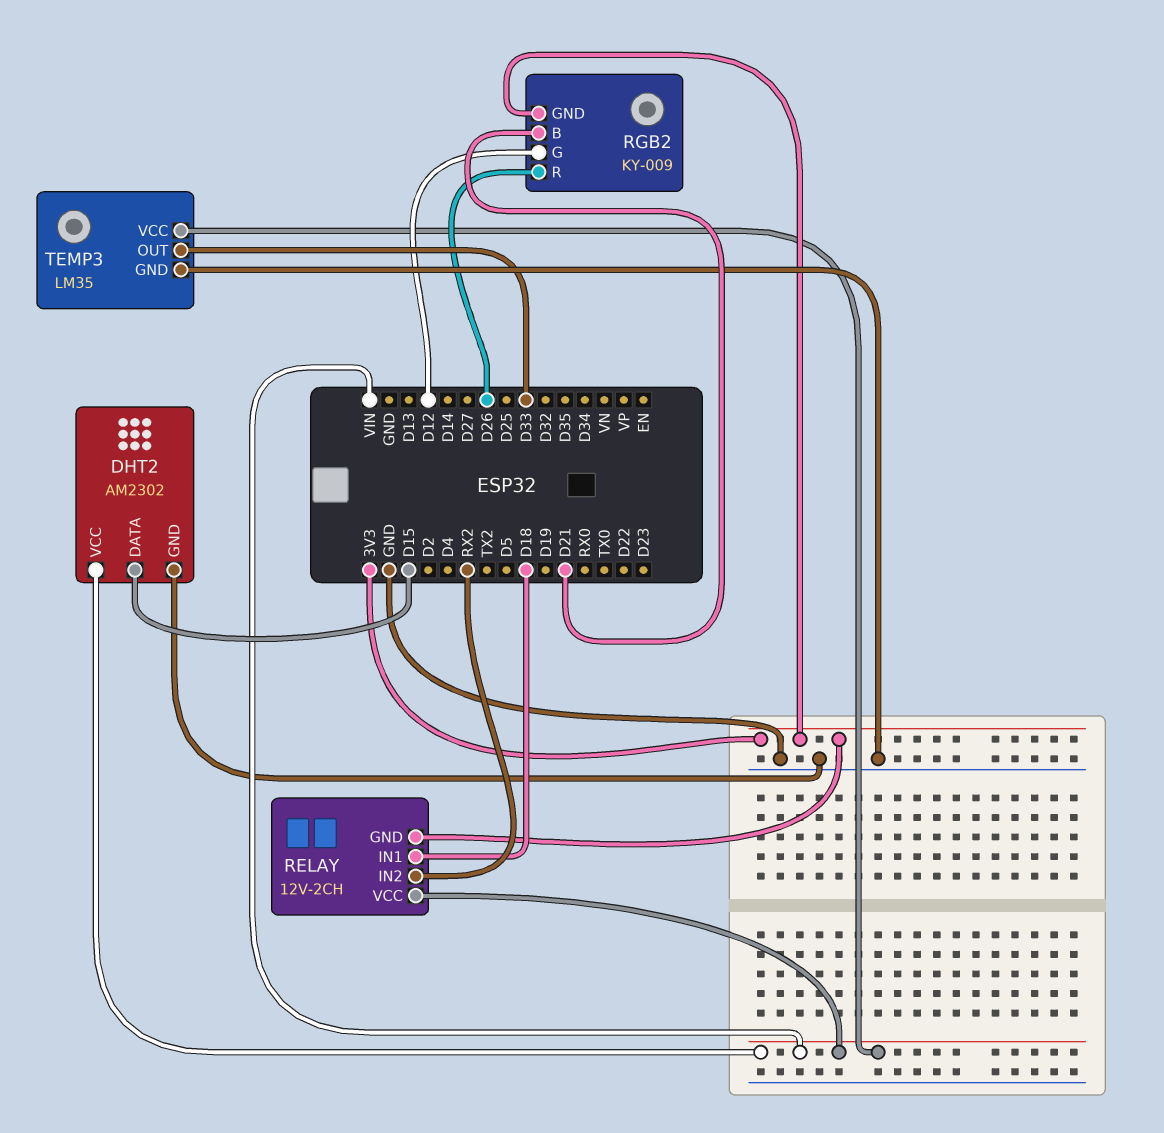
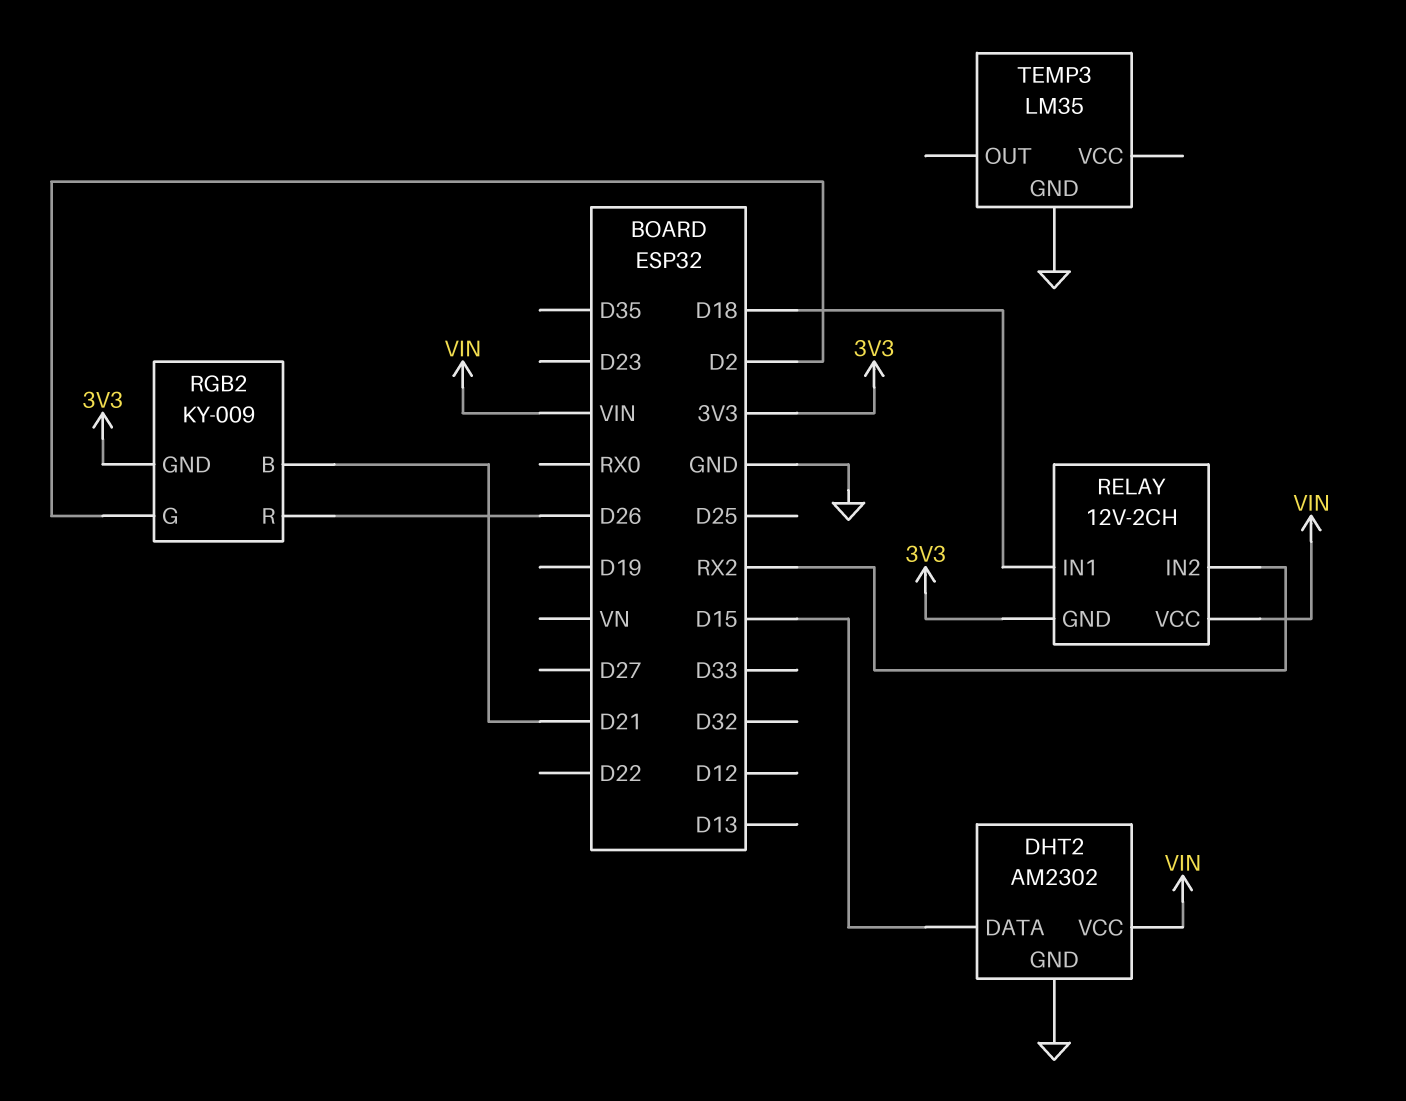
RGB2 pin G: D12 -> D2
TEMP3 pin OUT: D33 -> none
TEMP3 pin VCC: VIN -> none

